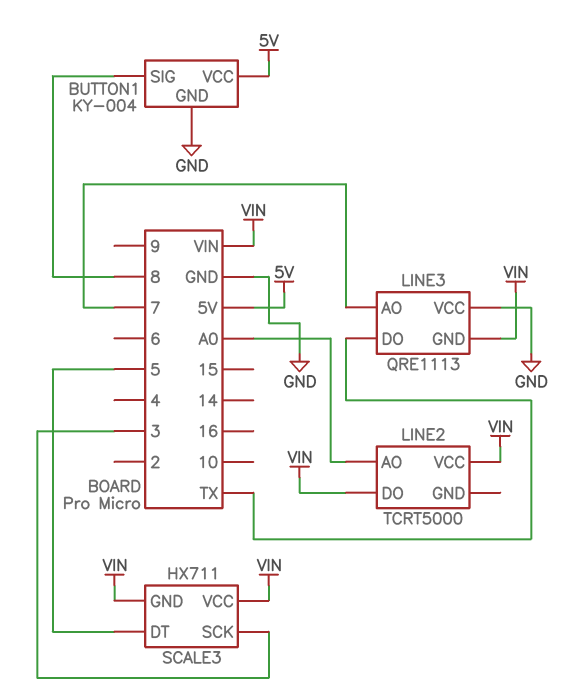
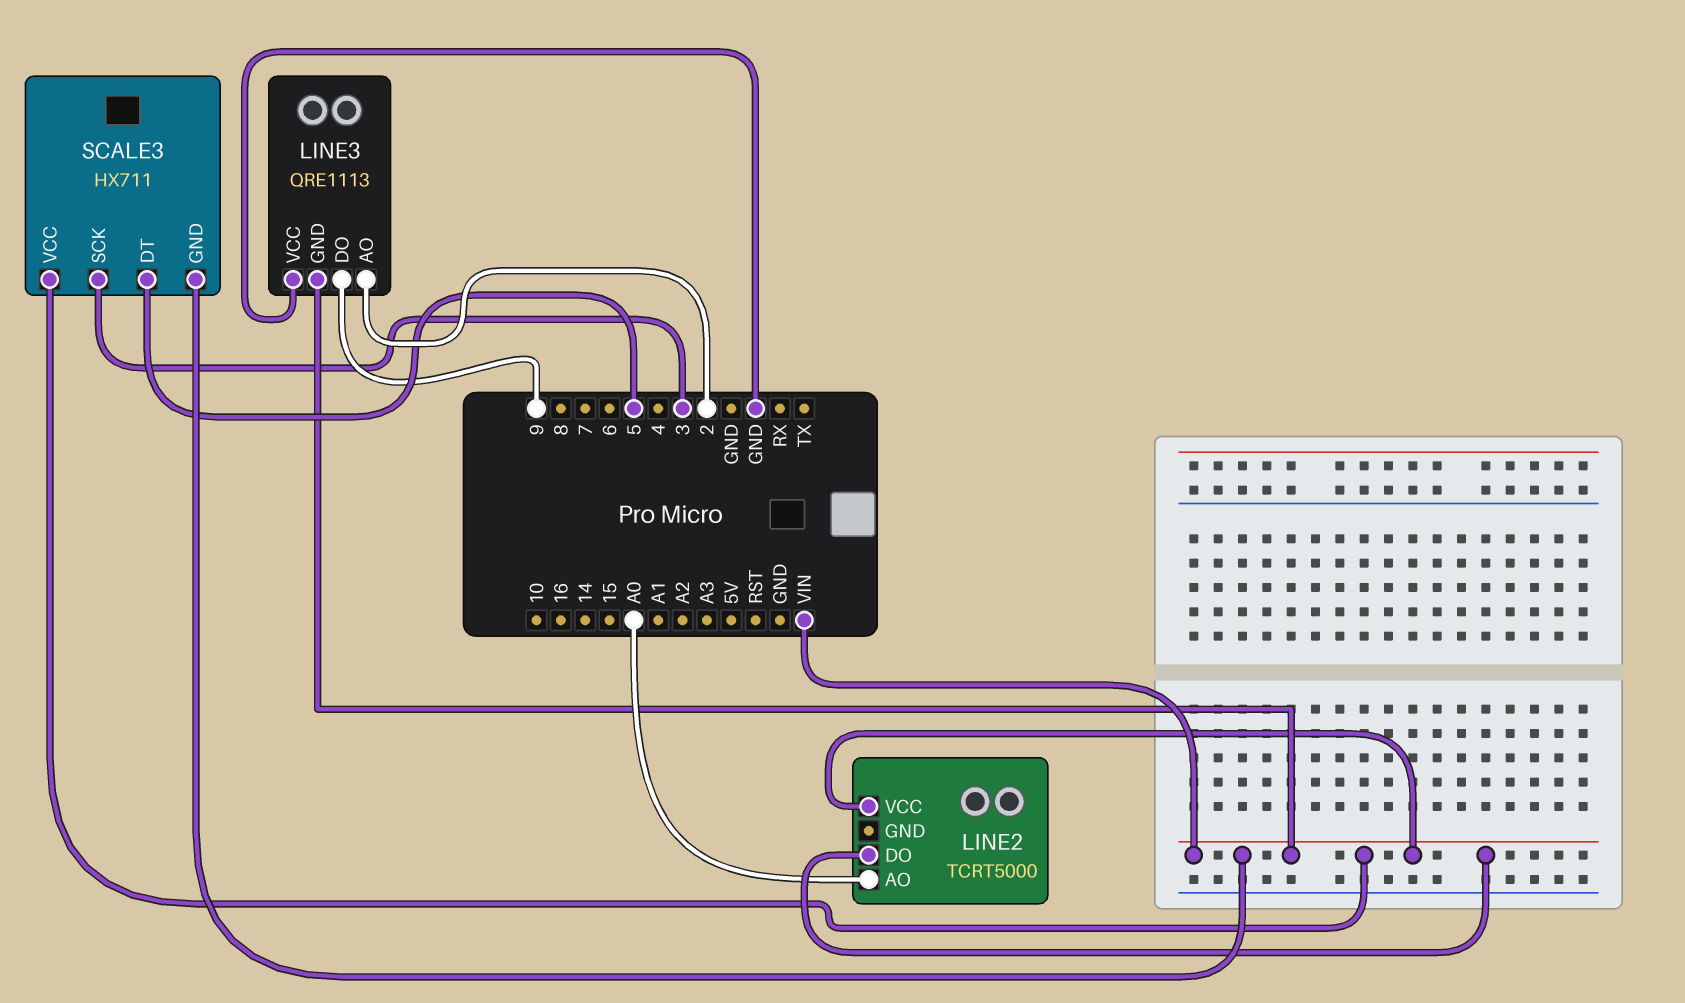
BUTTON1: KY-004 -> none
BUTTON1 pin GND: GND -> none
BUTTON1 pin SIG: 8 -> none
BUTTON1 pin VCC: 5V -> none
LINE3 pin AO: 7 -> 2
LINE3 pin DO: TX -> 9

